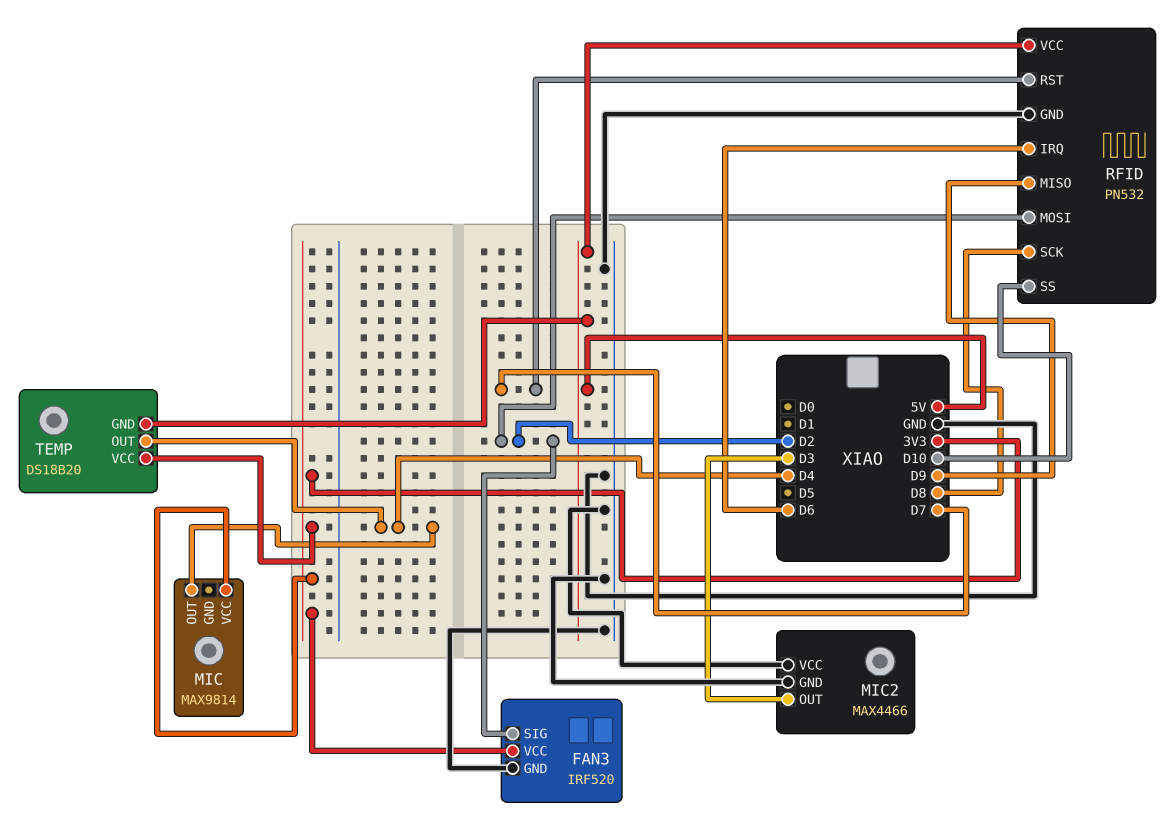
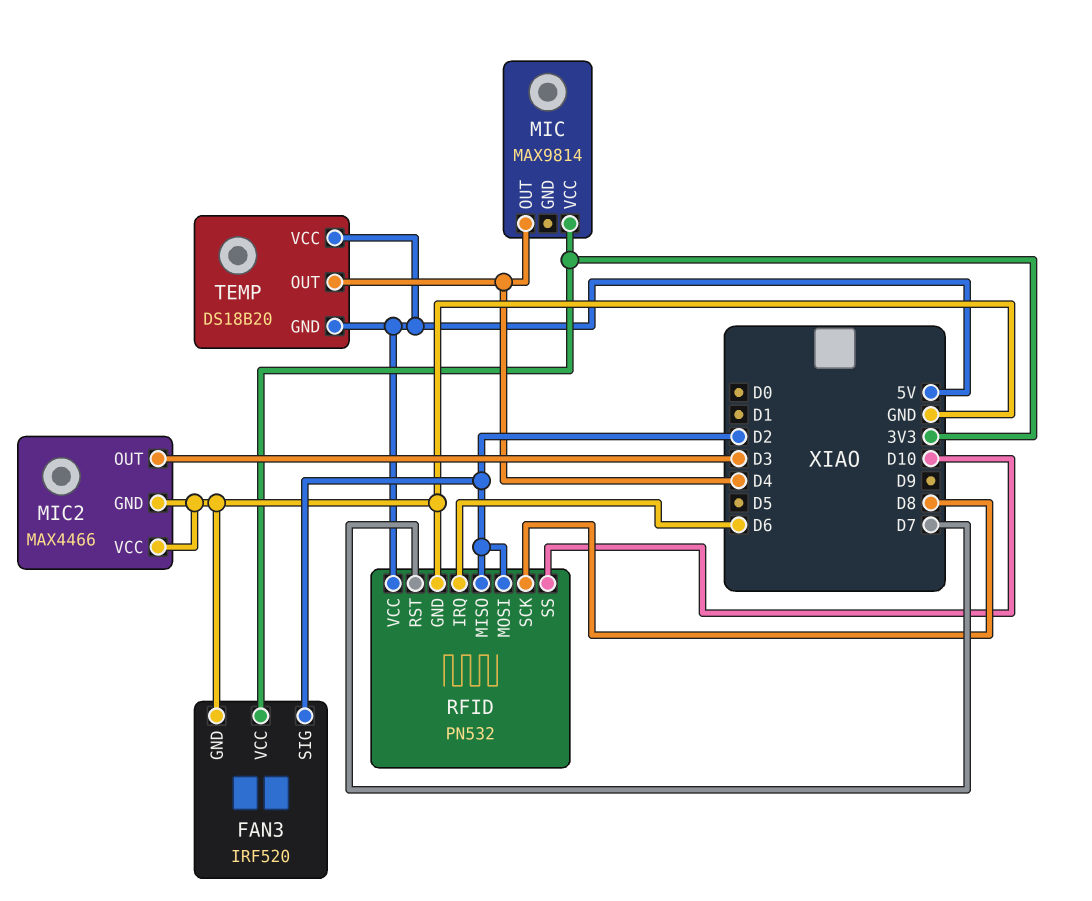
RFID pin MISO: D9 -> D2
TEMP pin VCC: 3V3 -> 5V

